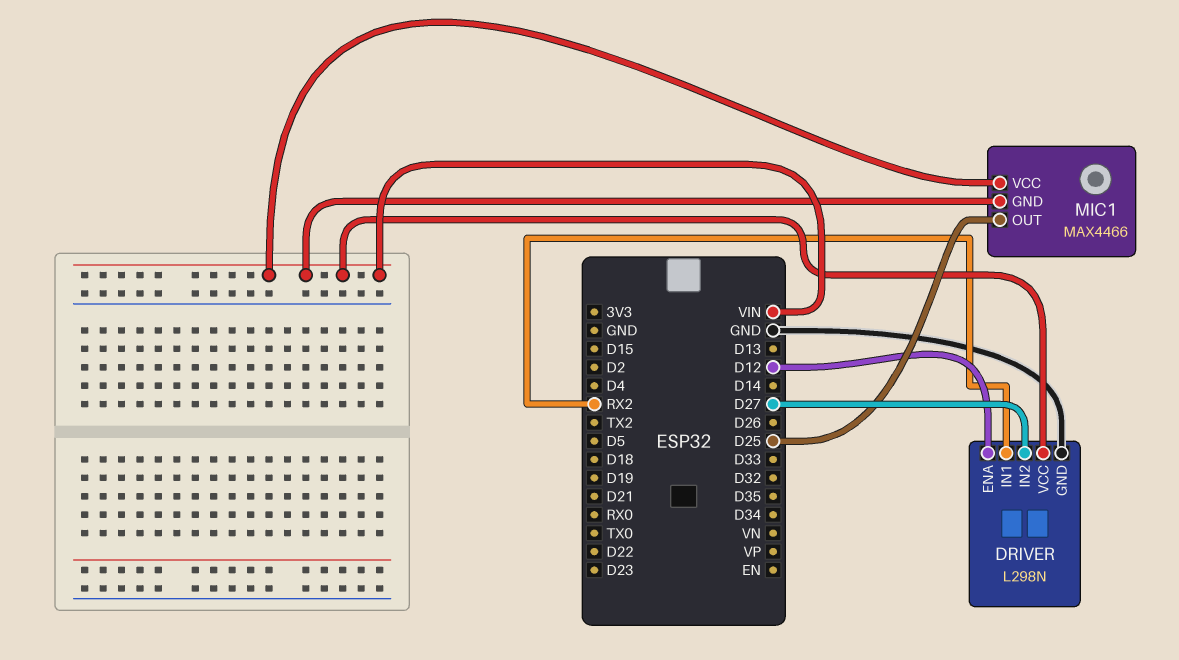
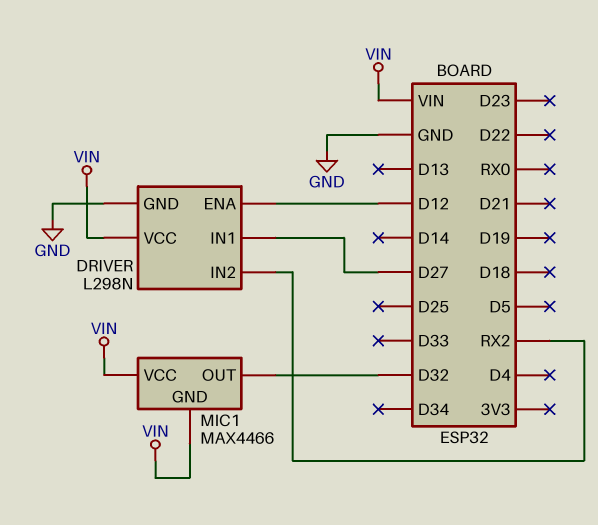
DRIVER pin IN1: RX2 -> D27
DRIVER pin IN2: D27 -> RX2
MIC1 pin OUT: D25 -> D32

